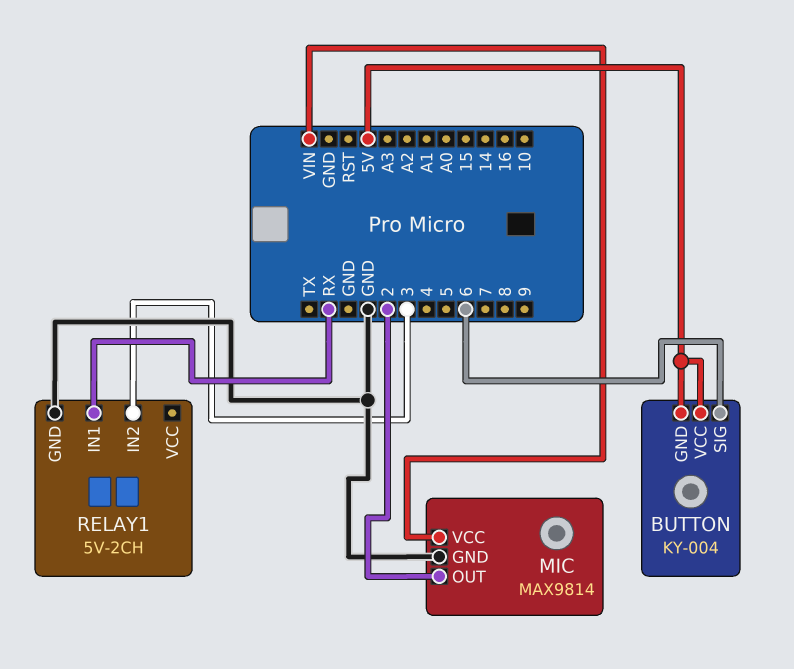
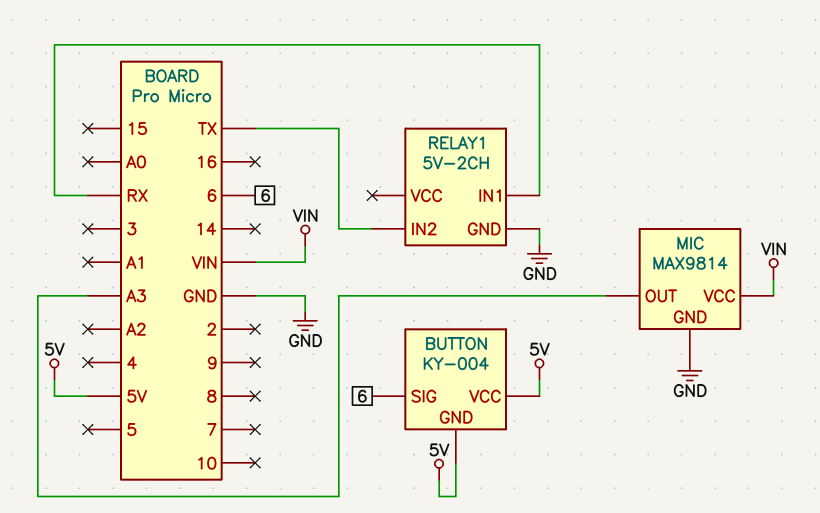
MIC pin OUT: 2 -> A3
RELAY1 pin IN2: 3 -> TX

